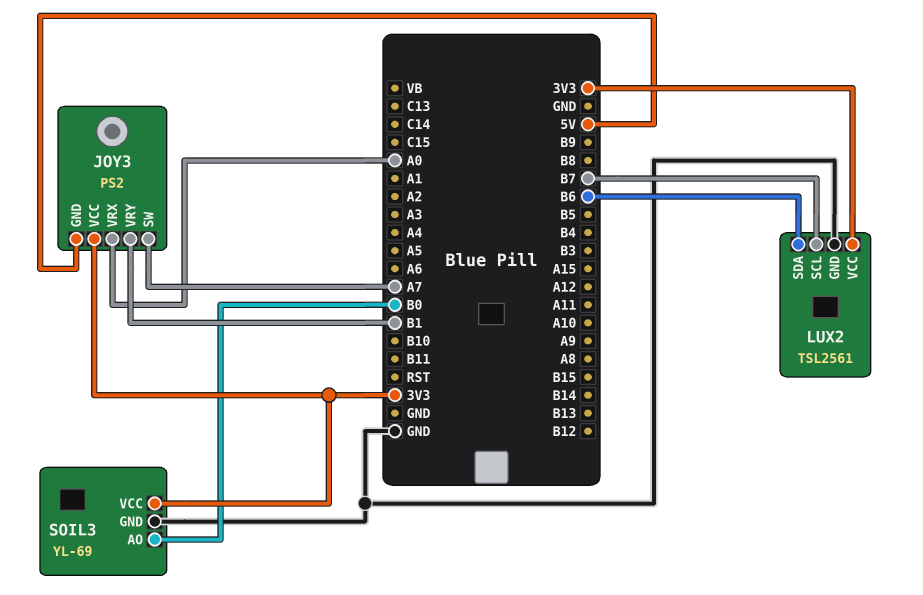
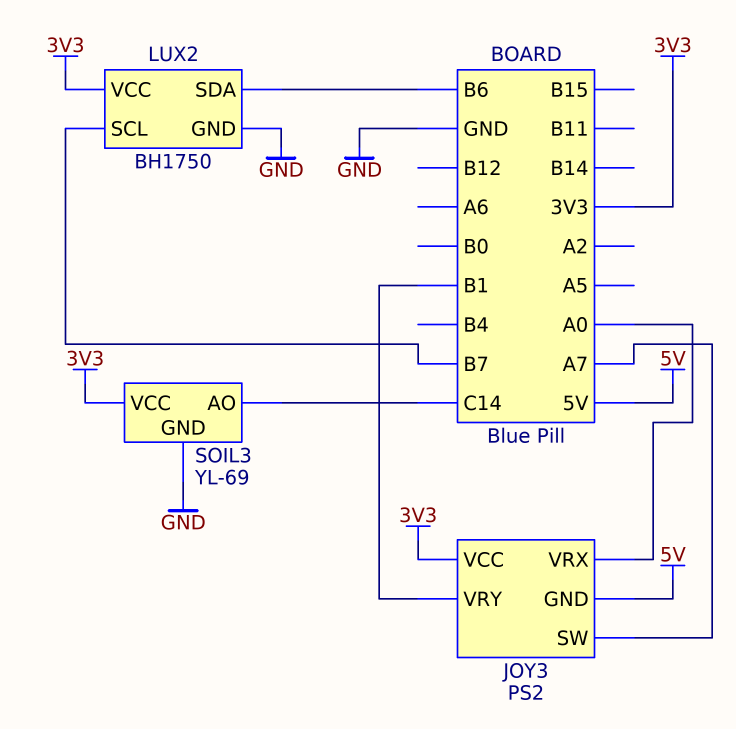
LUX2: TSL2561 -> BH1750
SOIL3 pin AO: B0 -> C14

